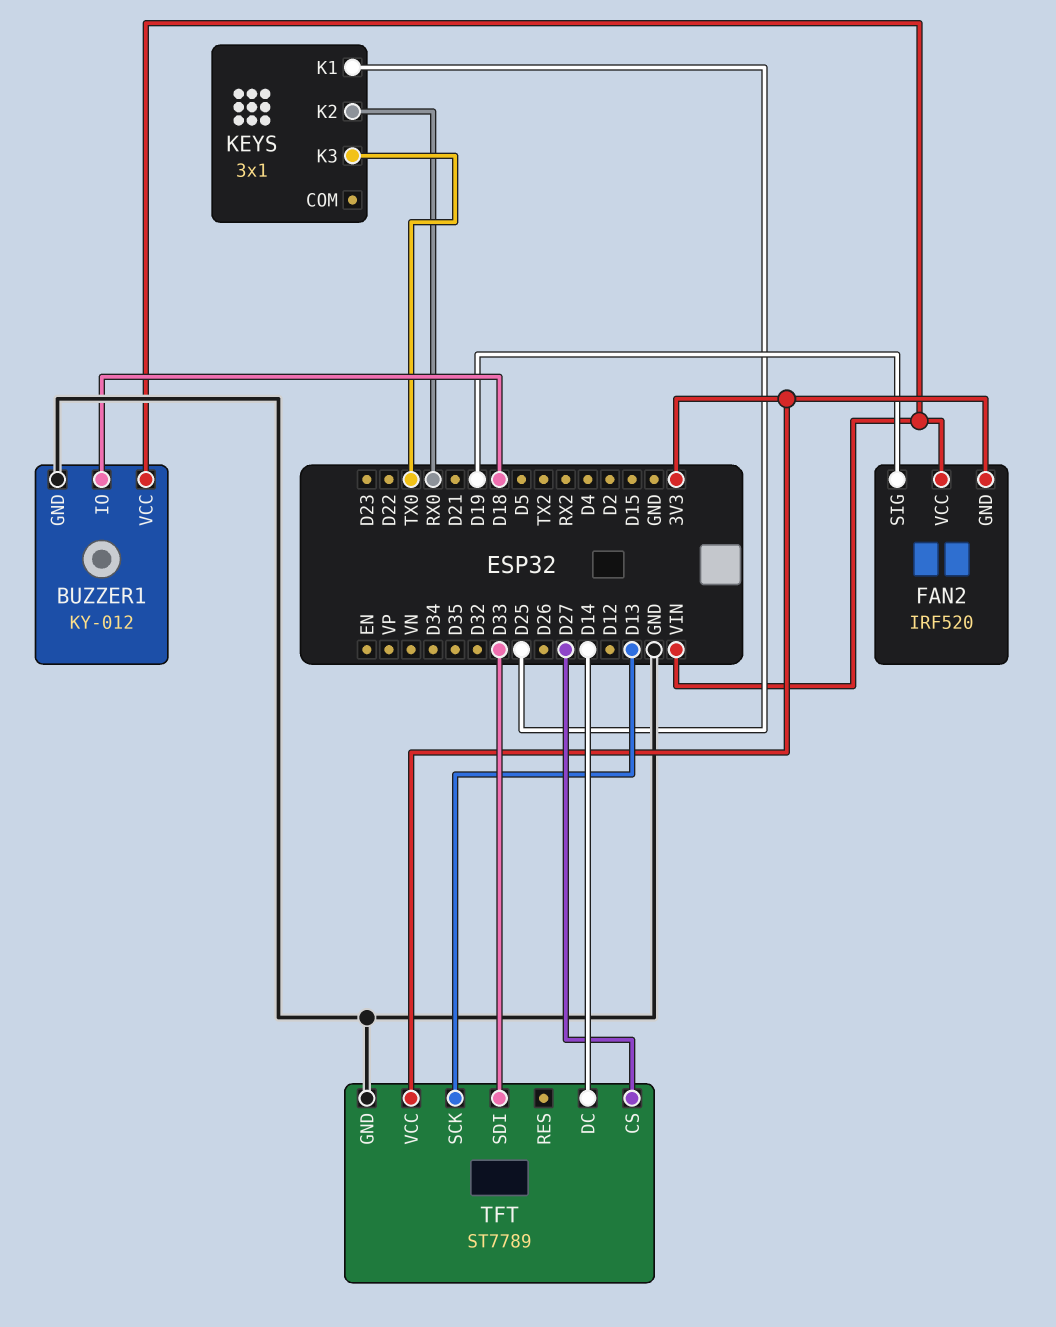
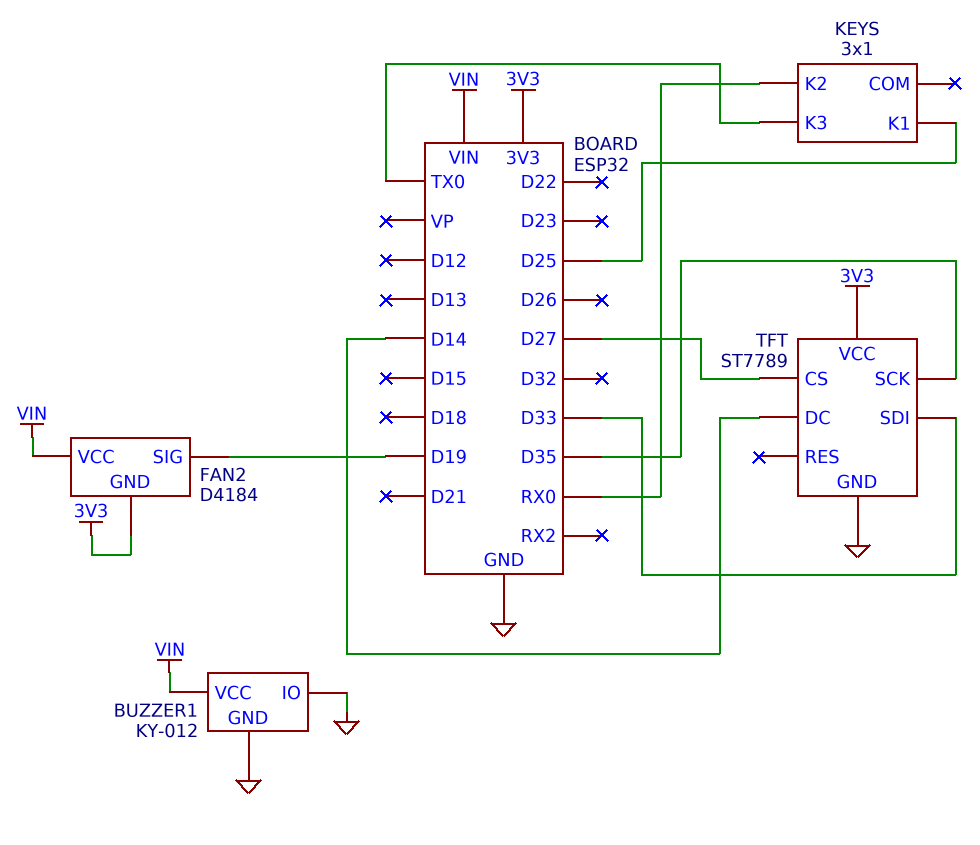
BUZZER1 pin IO: D18 -> GND
FAN2: IRF520 -> D4184
TFT pin SCK: D13 -> D35

